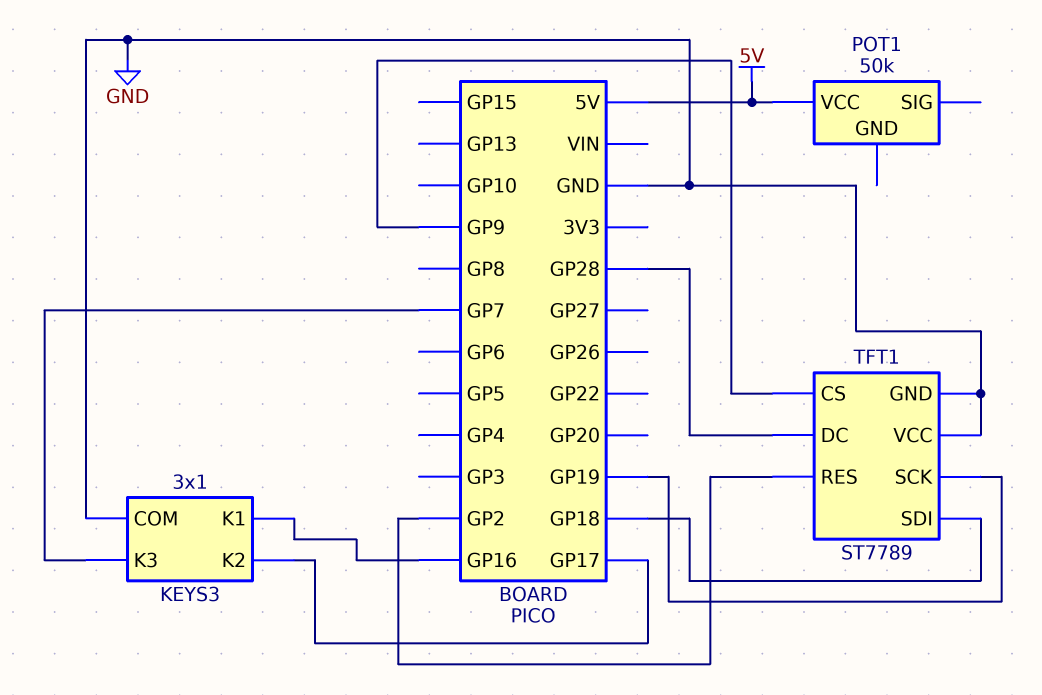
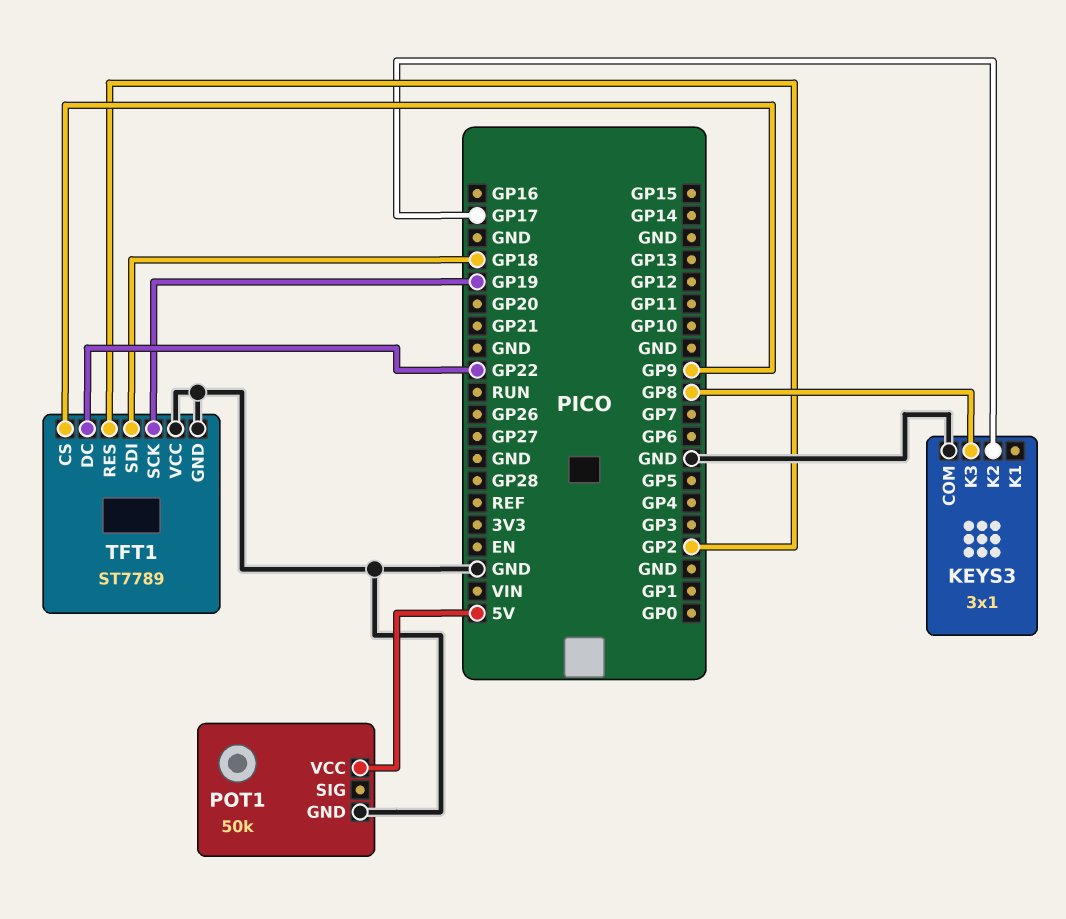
KEYS3 pin K1: GP16 -> none
KEYS3 pin K3: GP7 -> GP8
POT1 pin GND: none -> GND
TFT1 pin DC: GP28 -> GP22

